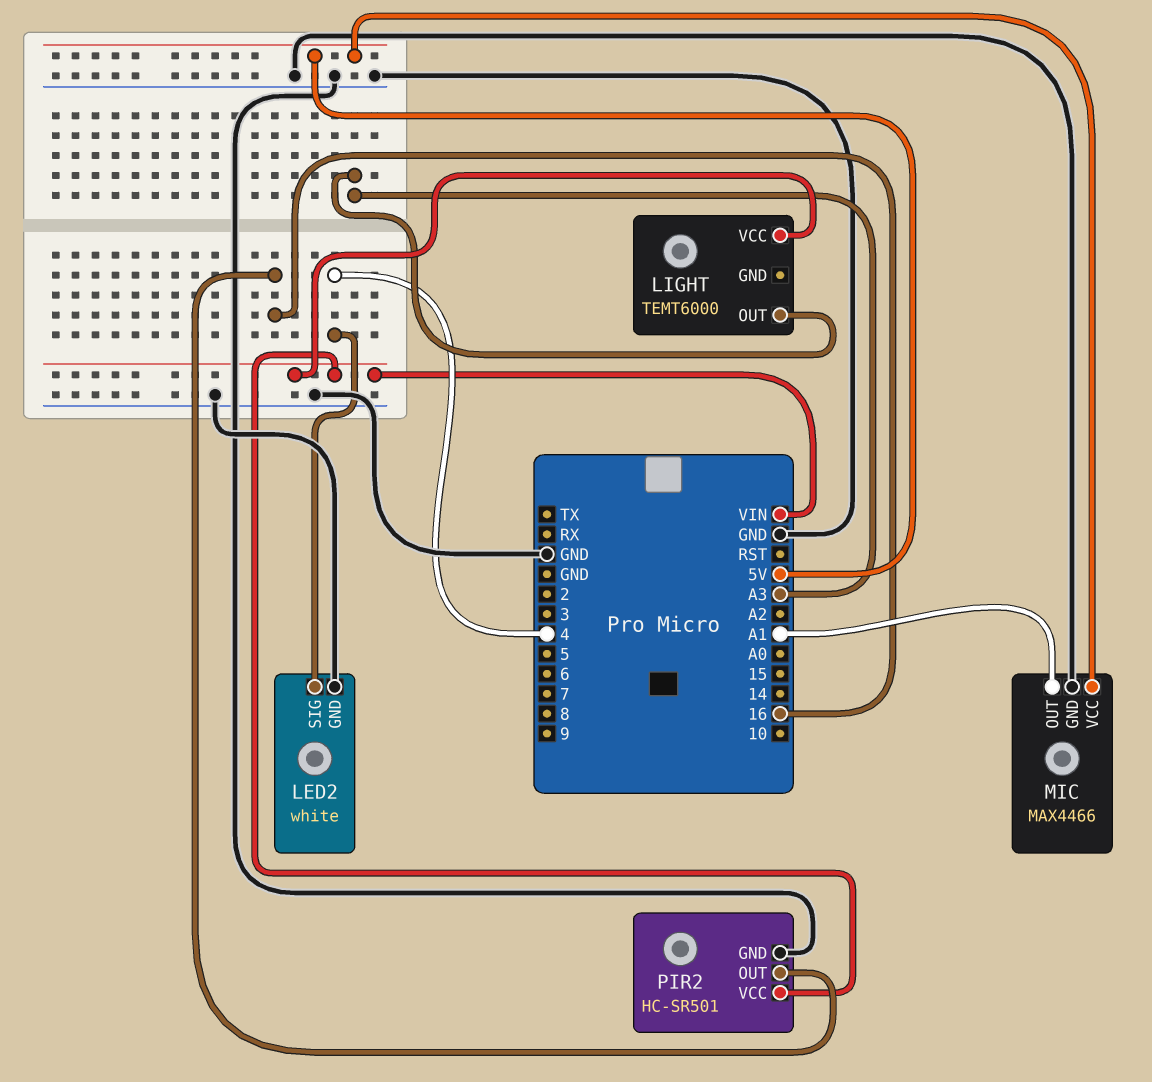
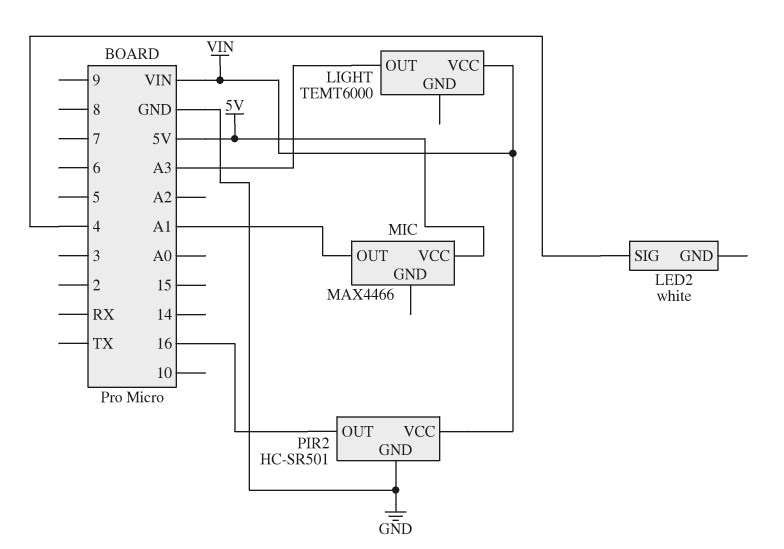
LED2 pin GND: GND -> none
MIC pin GND: GND -> none

